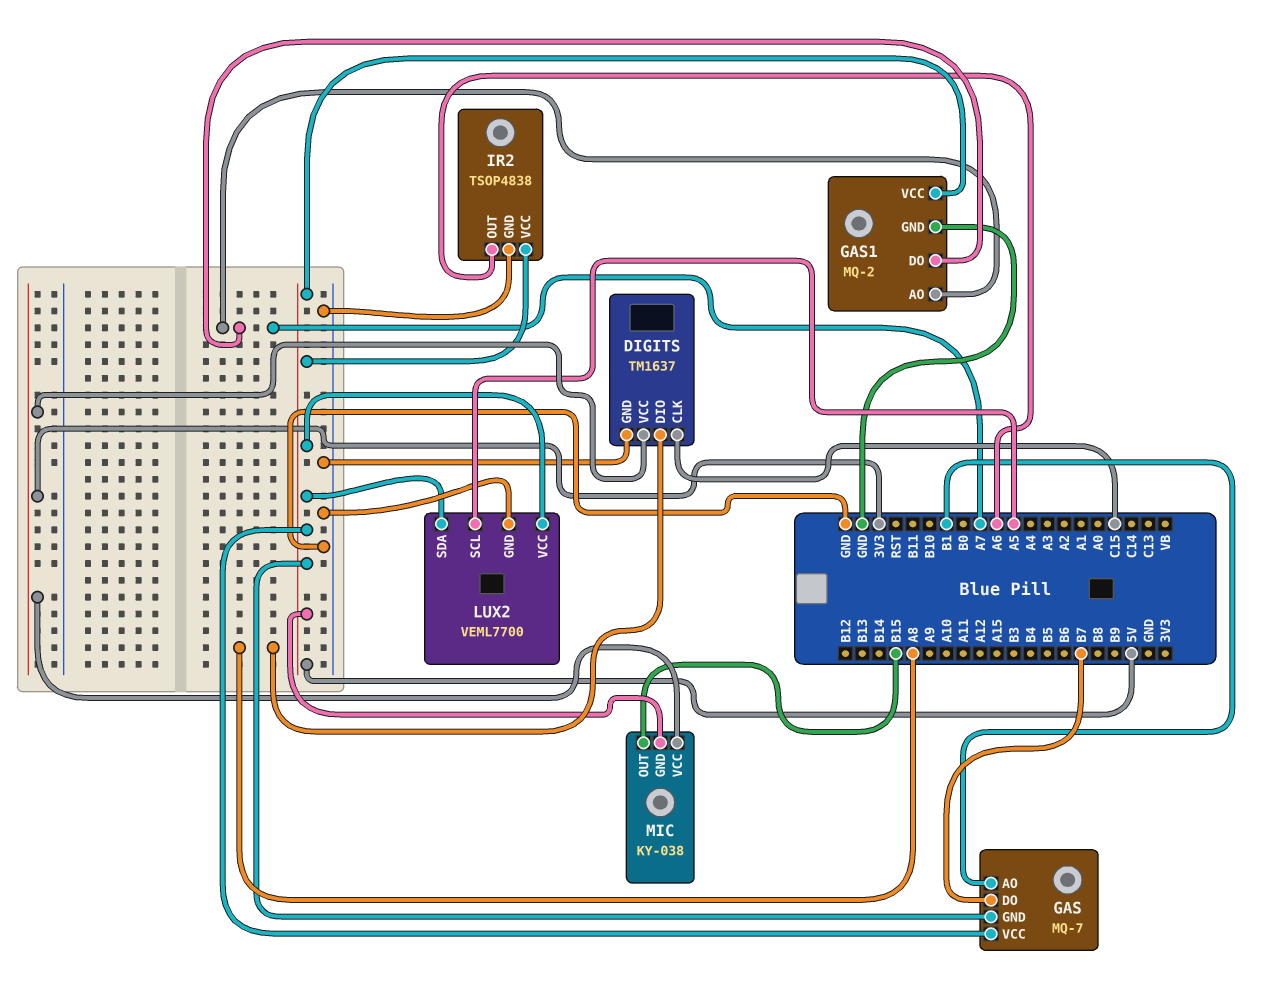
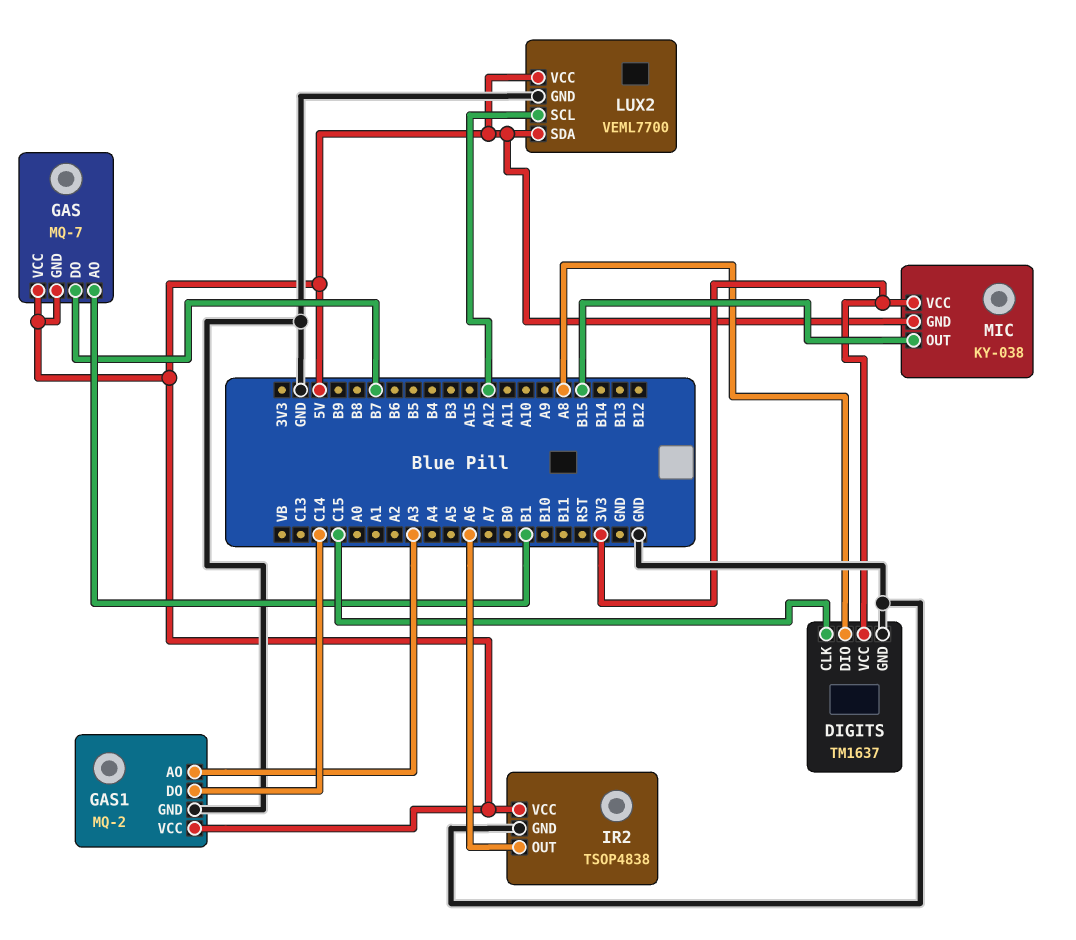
GAS1 pin AO: A7 -> A3
GAS1 pin DO: A7 -> C14
LUX2 pin SCL: A5 -> A12

